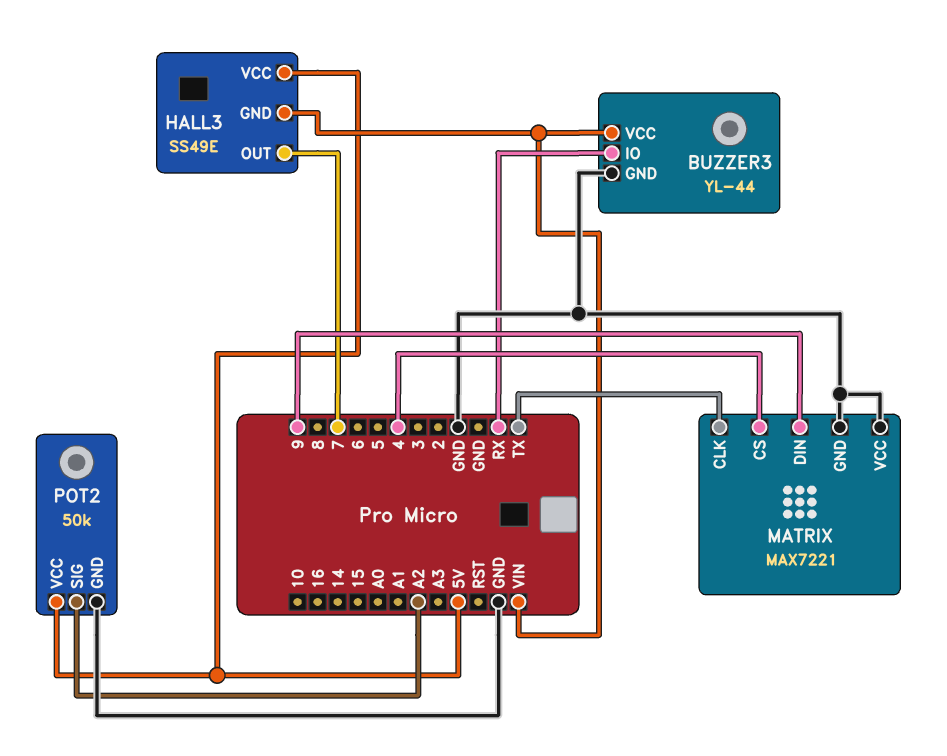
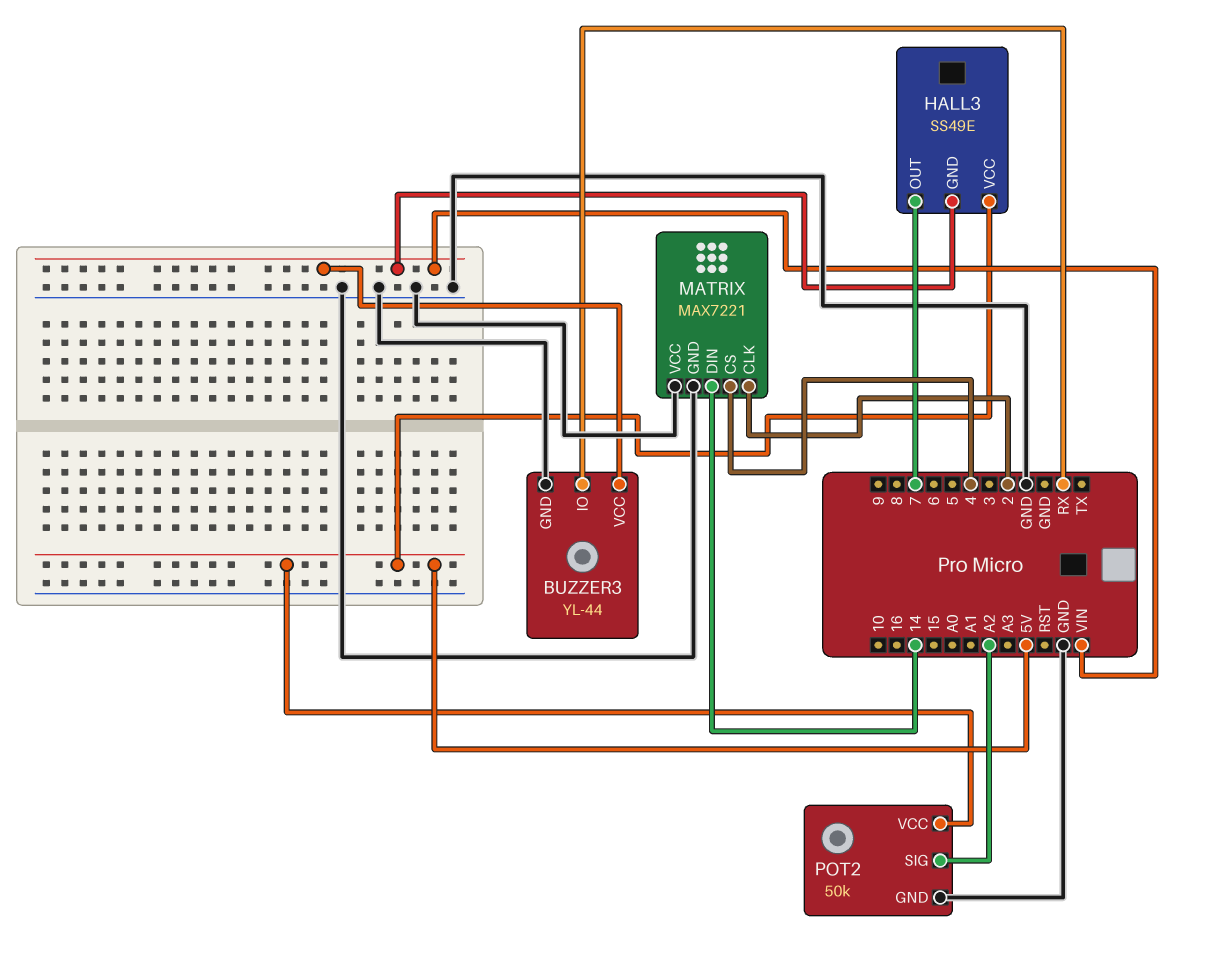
MATRIX pin CLK: TX -> 2
MATRIX pin DIN: 9 -> 14

